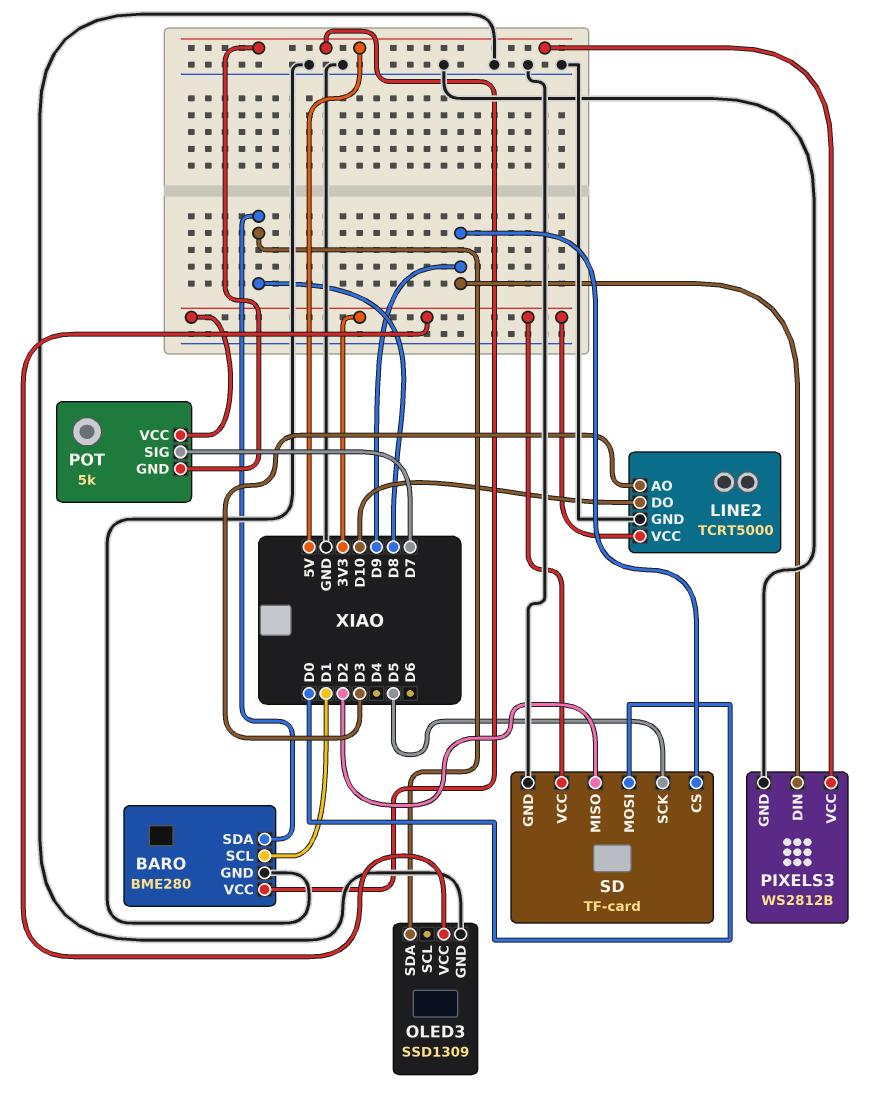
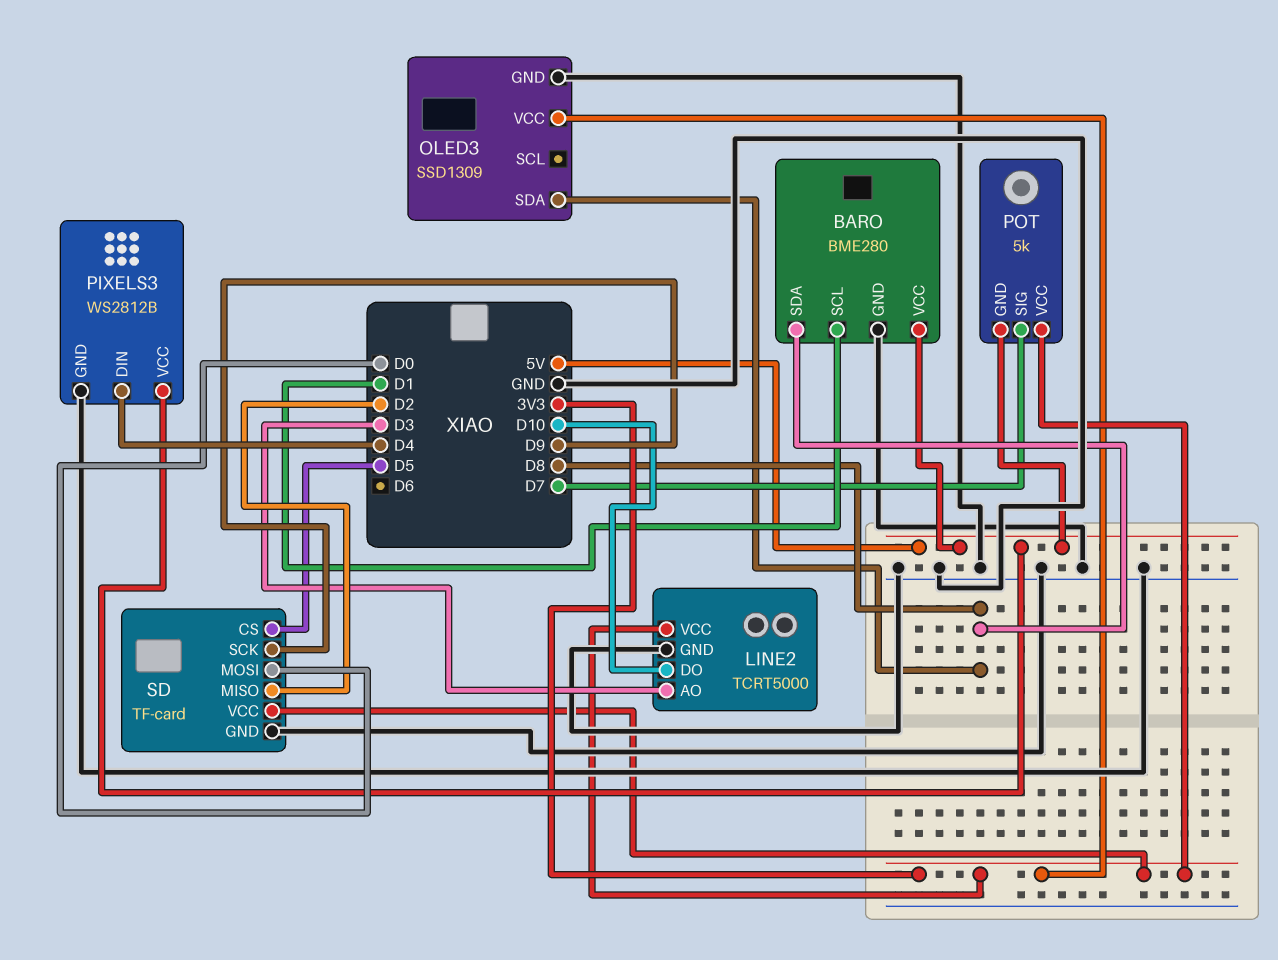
PIXELS3 pin DIN: D9 -> D4
SD pin CS: D9 -> D5
SD pin SCK: D5 -> D9

